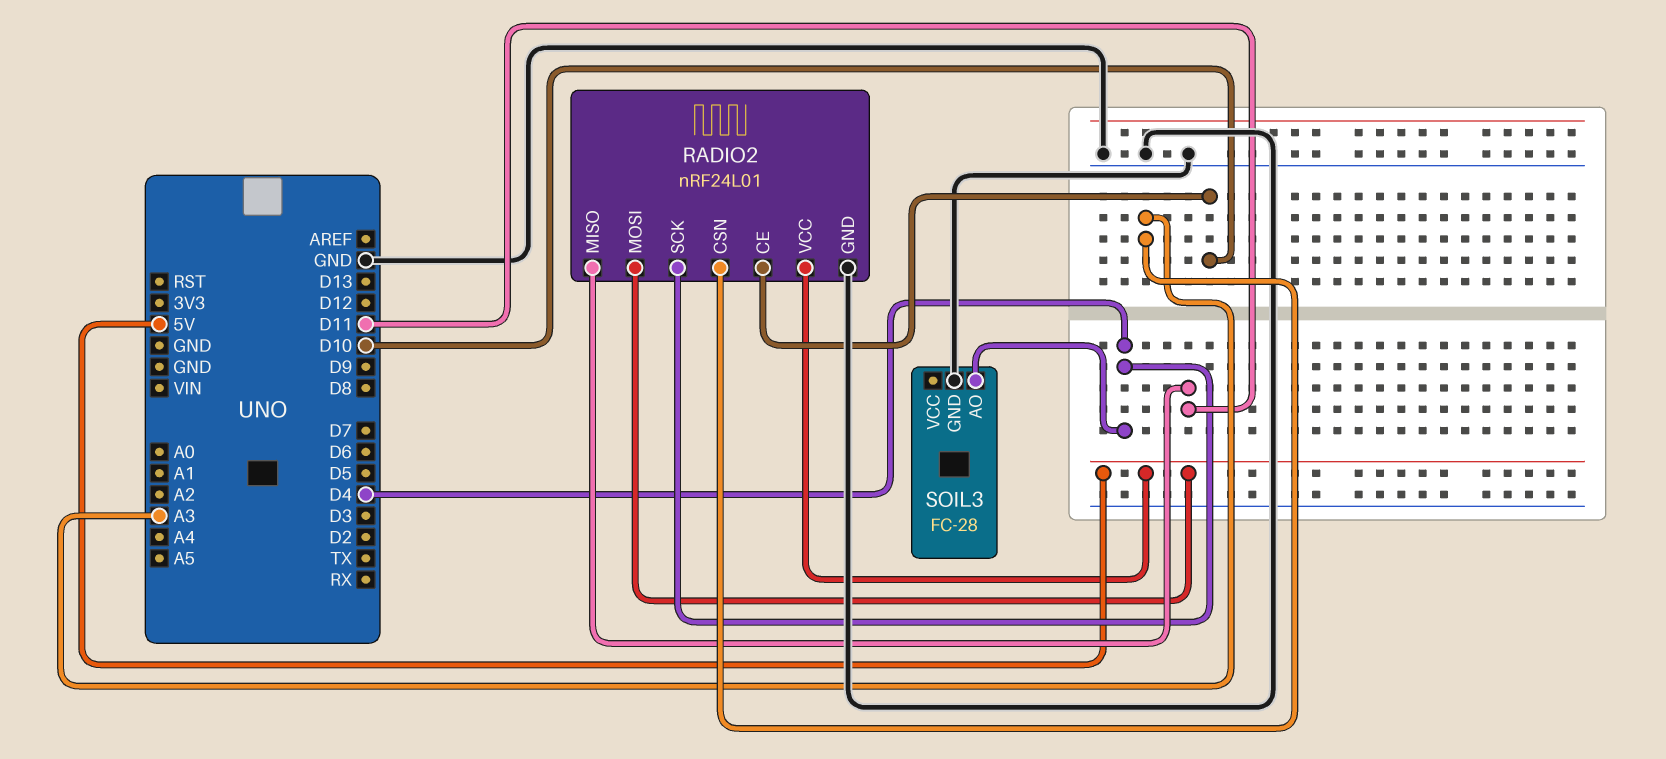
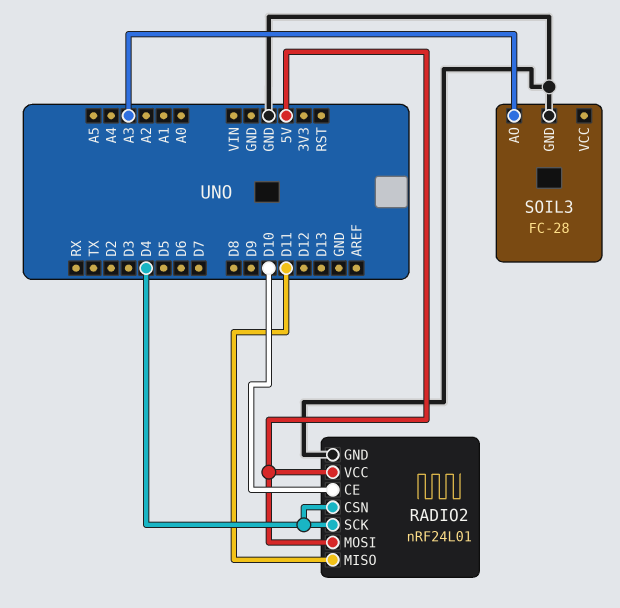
RADIO2 pin CSN: A3 -> D4
SOIL3 pin AO: D4 -> A3

